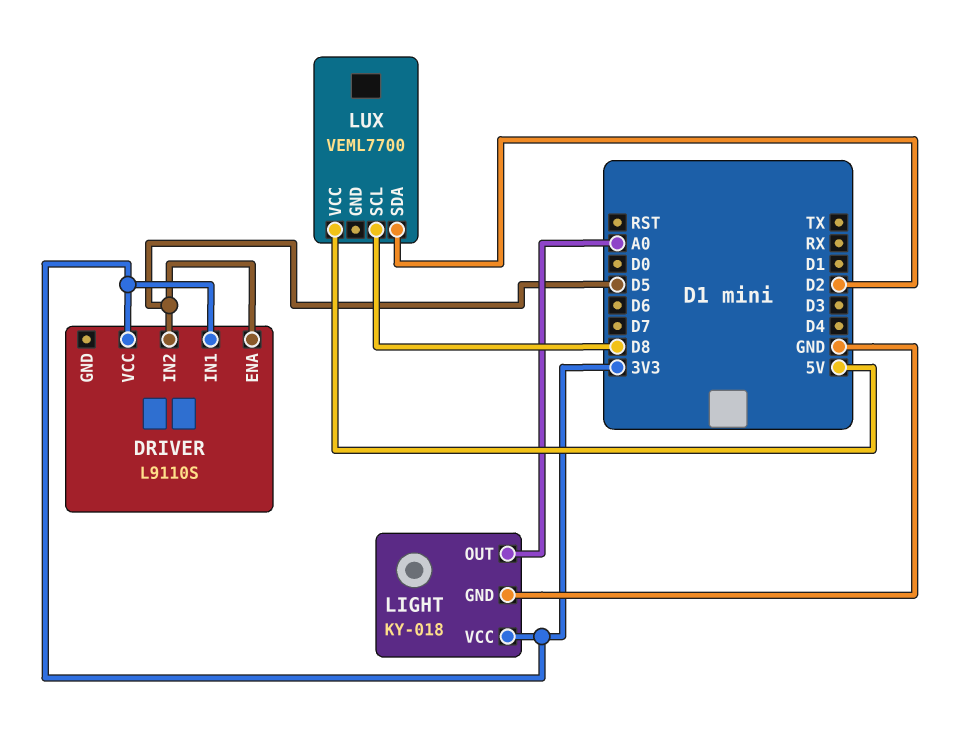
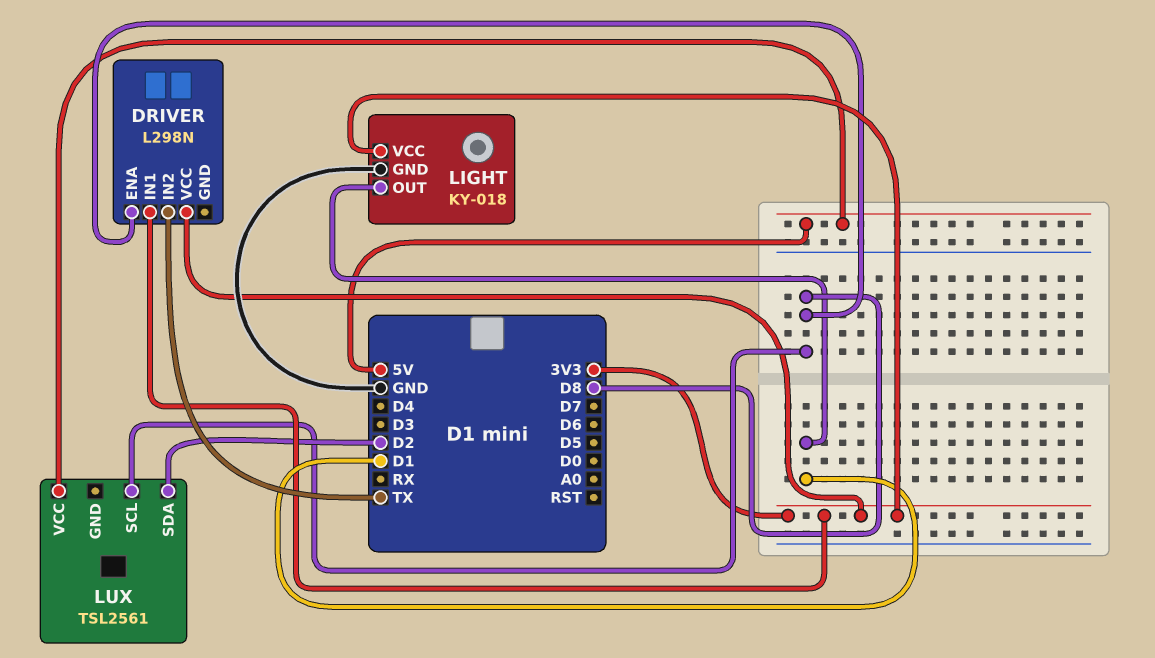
DRIVER: L9110S -> L298N
DRIVER pin ENA: D5 -> D8
DRIVER pin IN2: D5 -> TX
LIGHT pin OUT: A0 -> D1
LUX: VEML7700 -> TSL2561

